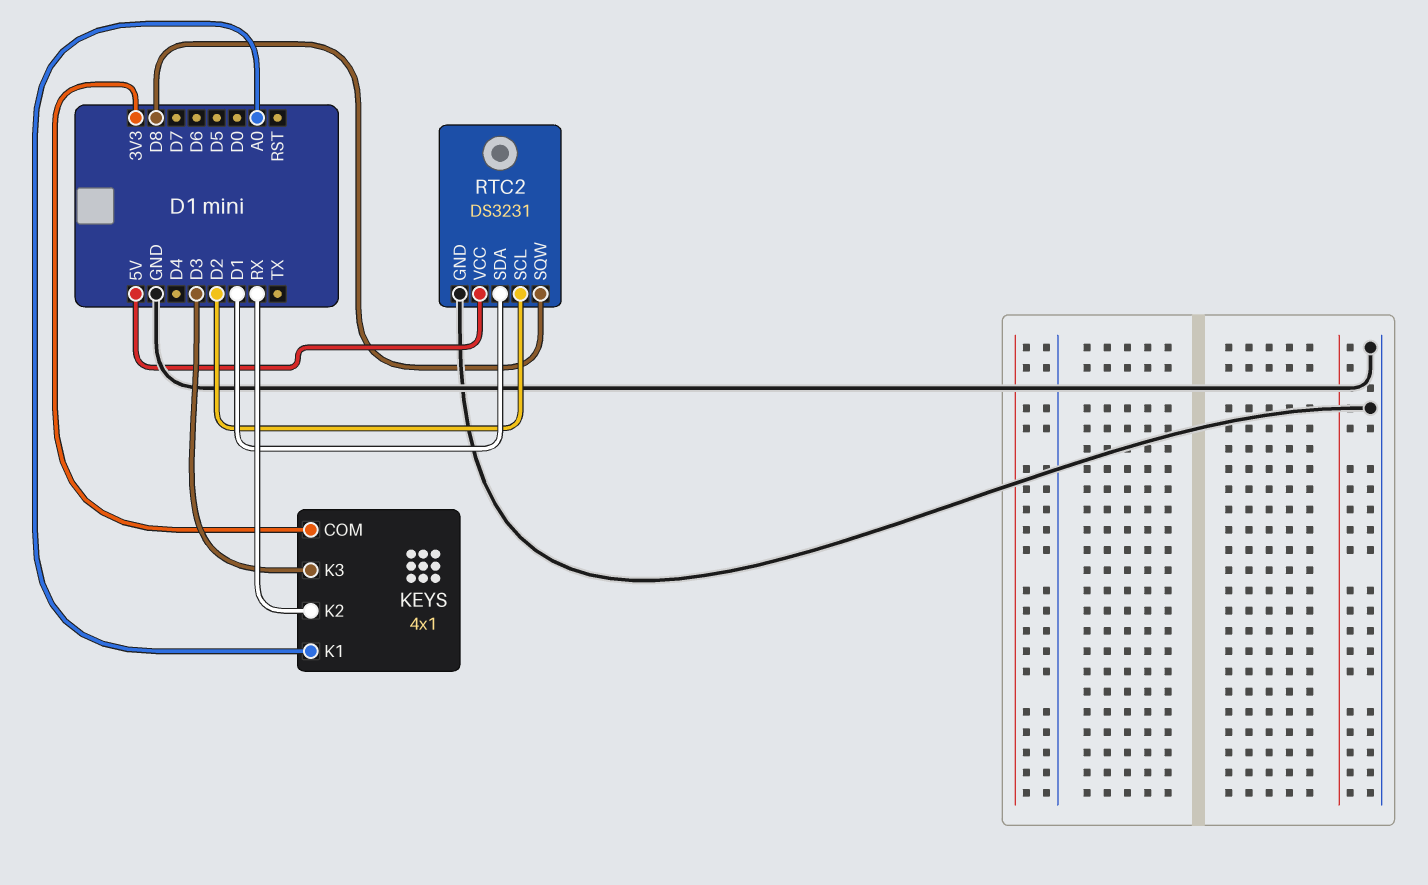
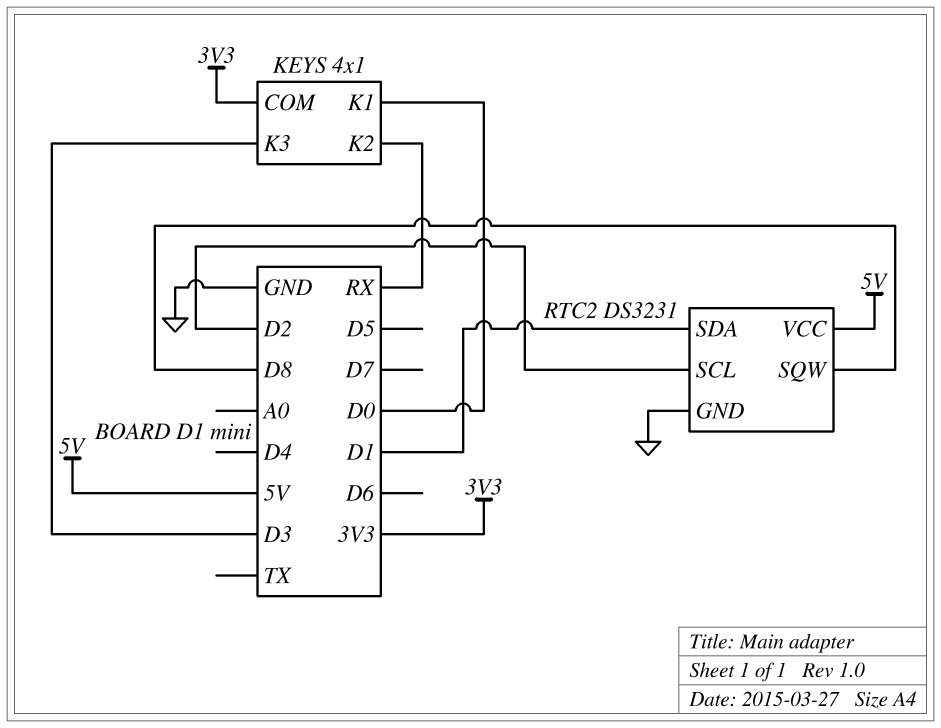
KEYS pin K1: A0 -> D0

